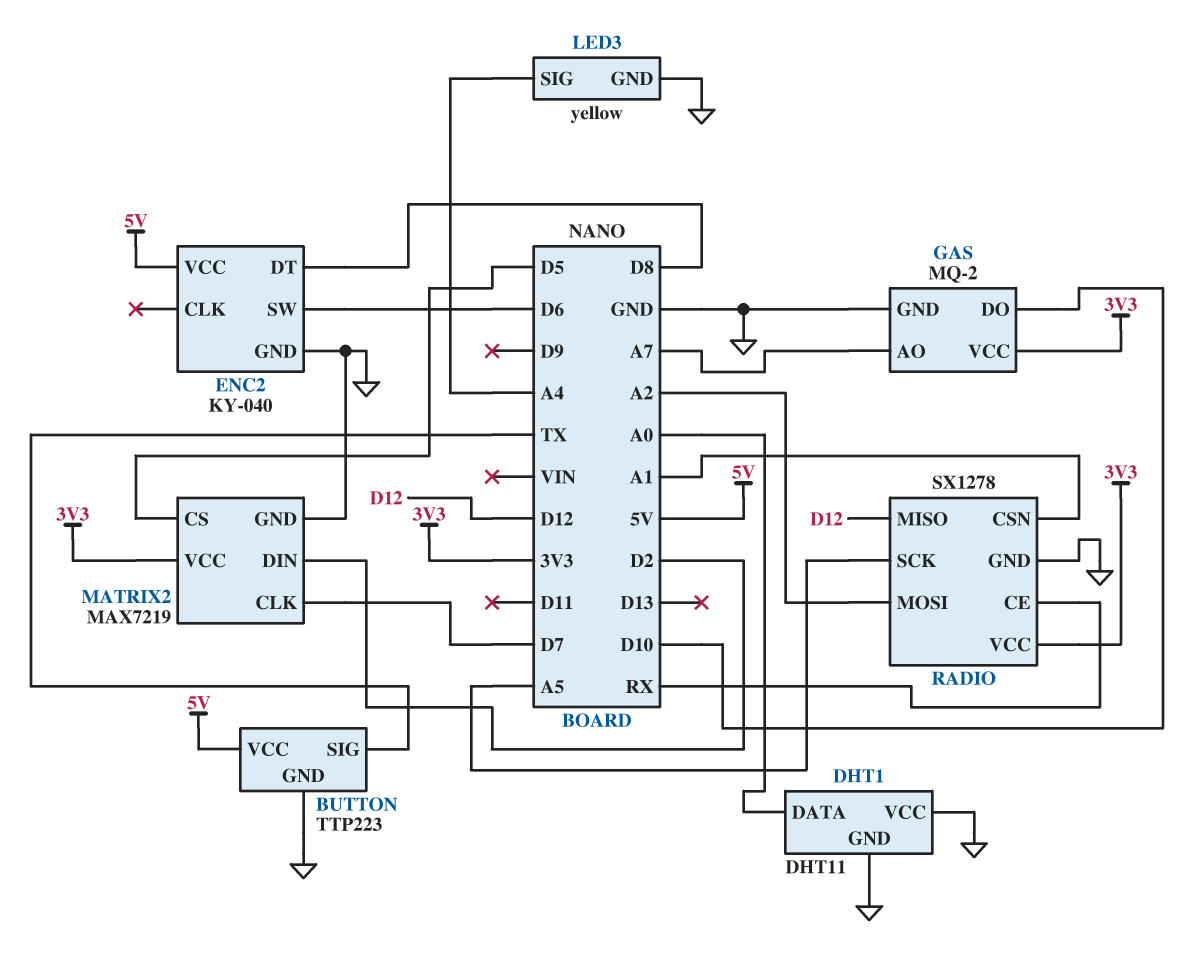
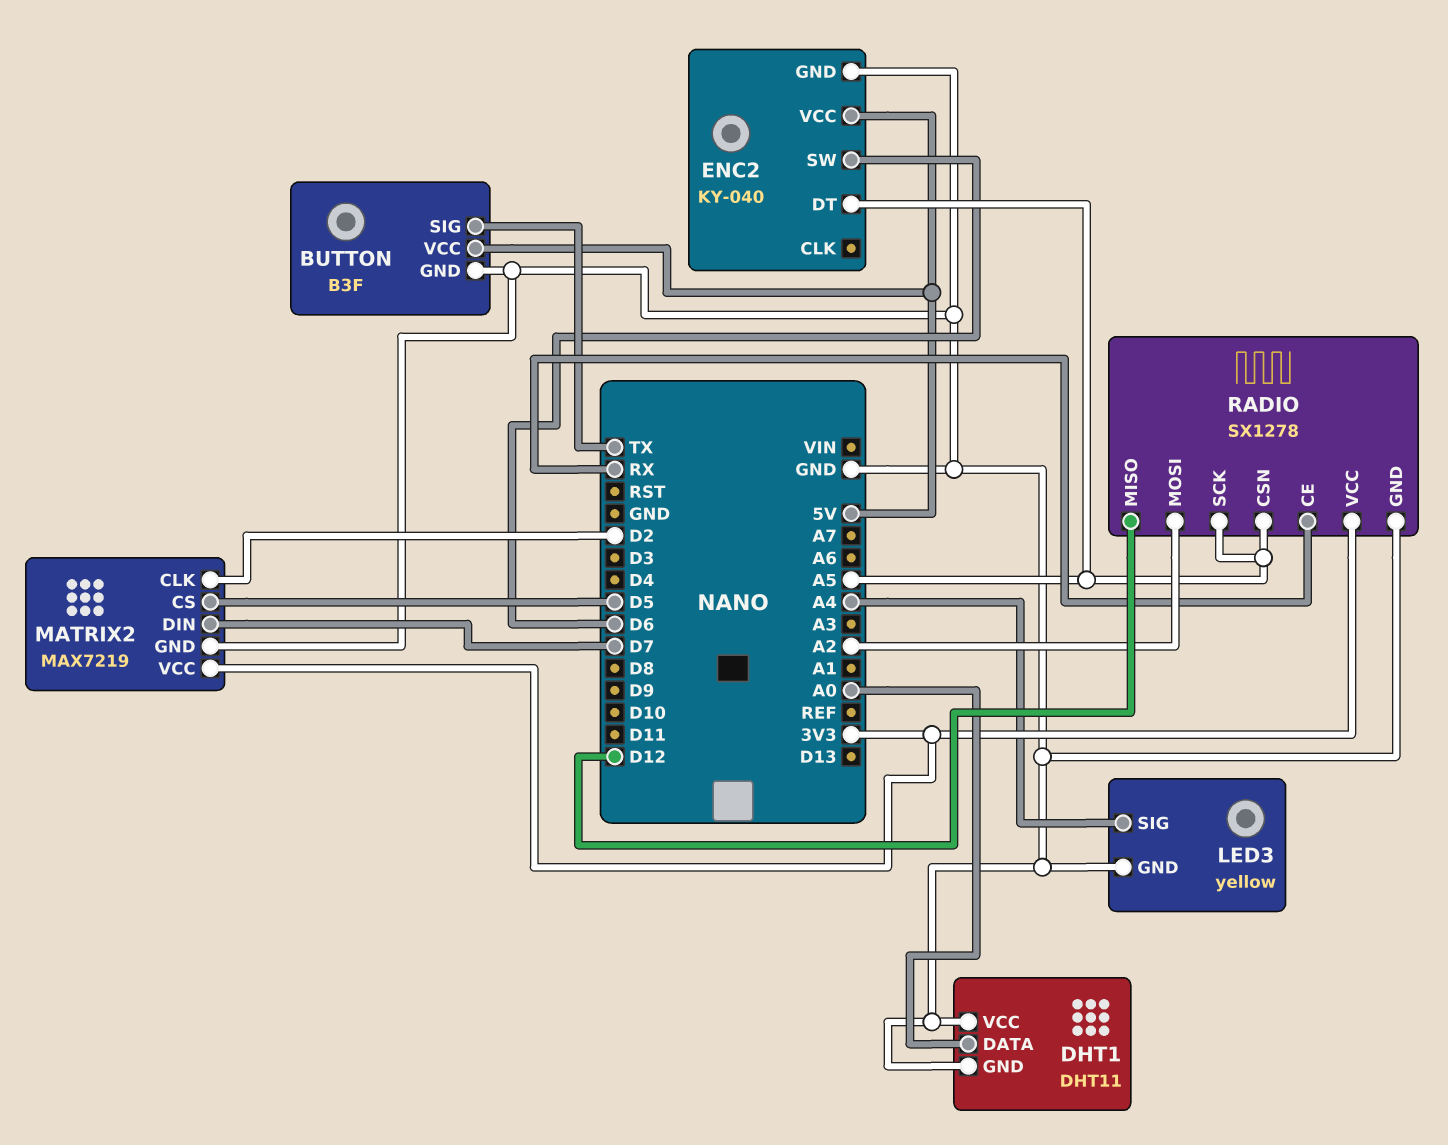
BUTTON: TTP223 -> B3F
ENC2 pin DT: D8 -> A5
GAS: MQ-2 -> none
GAS pin AO: A7 -> none
GAS pin DO: D10 -> none
GAS pin GND: GND -> none
GAS pin VCC: 3V3 -> none
MATRIX2 pin CLK: D7 -> D2
MATRIX2 pin DIN: D2 -> D7
RADIO pin CSN: A1 -> A5

